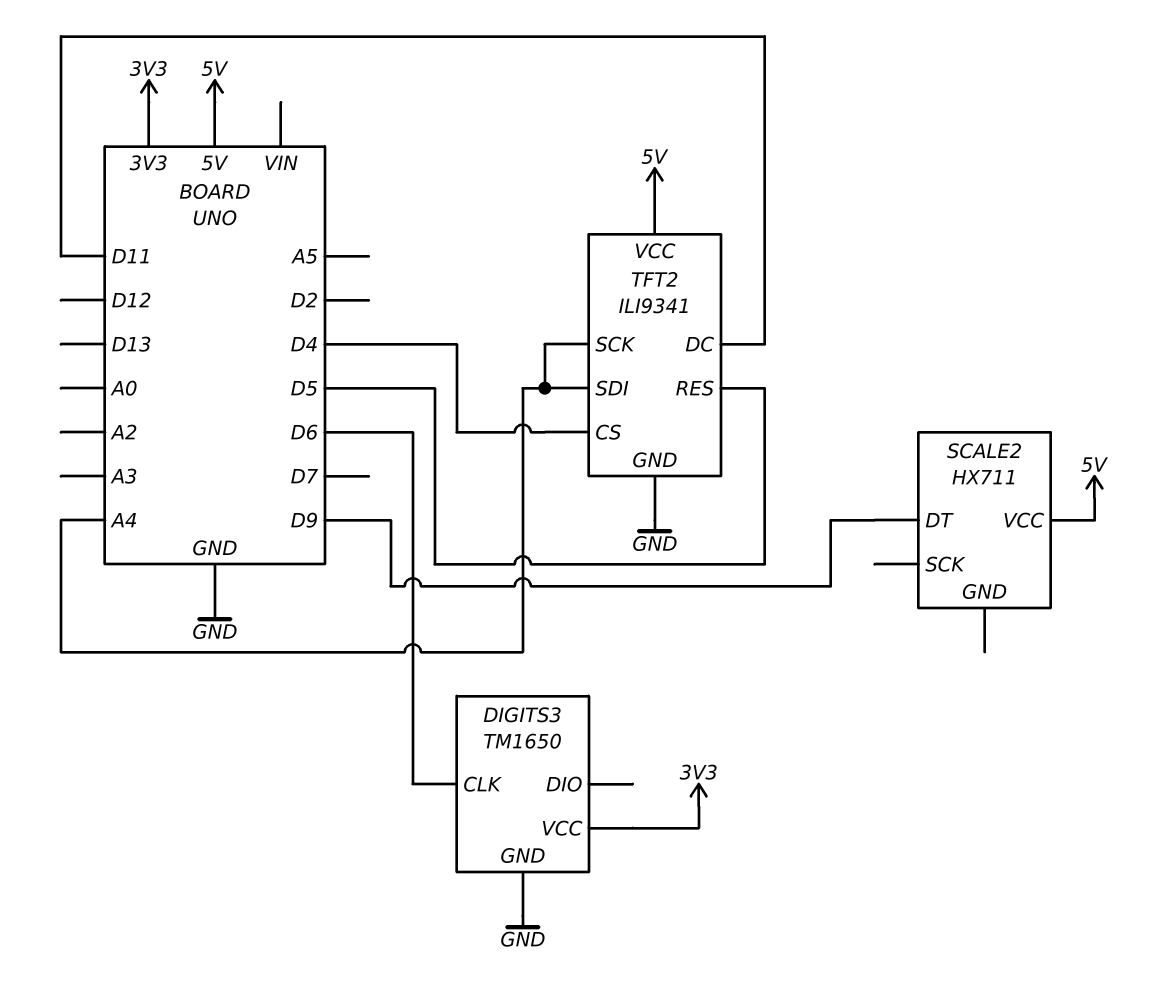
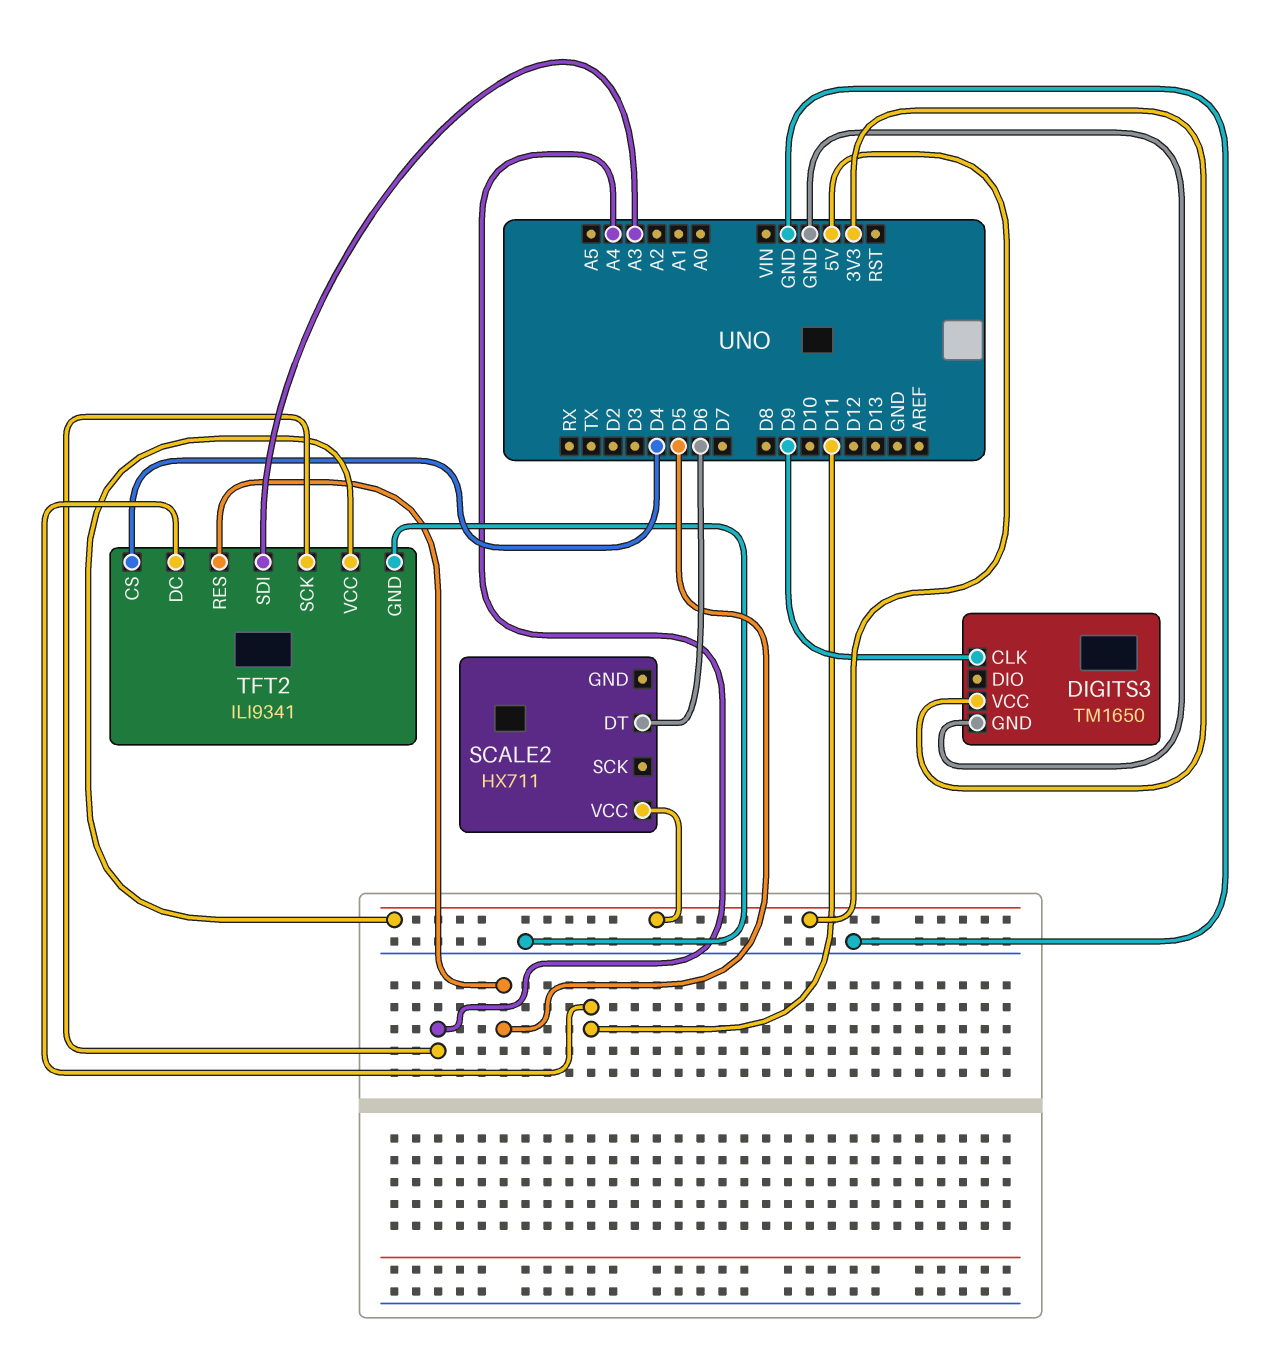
DIGITS3 pin CLK: D6 -> D9
SCALE2 pin DT: D9 -> D6
TFT2 pin SDI: A4 -> A3

